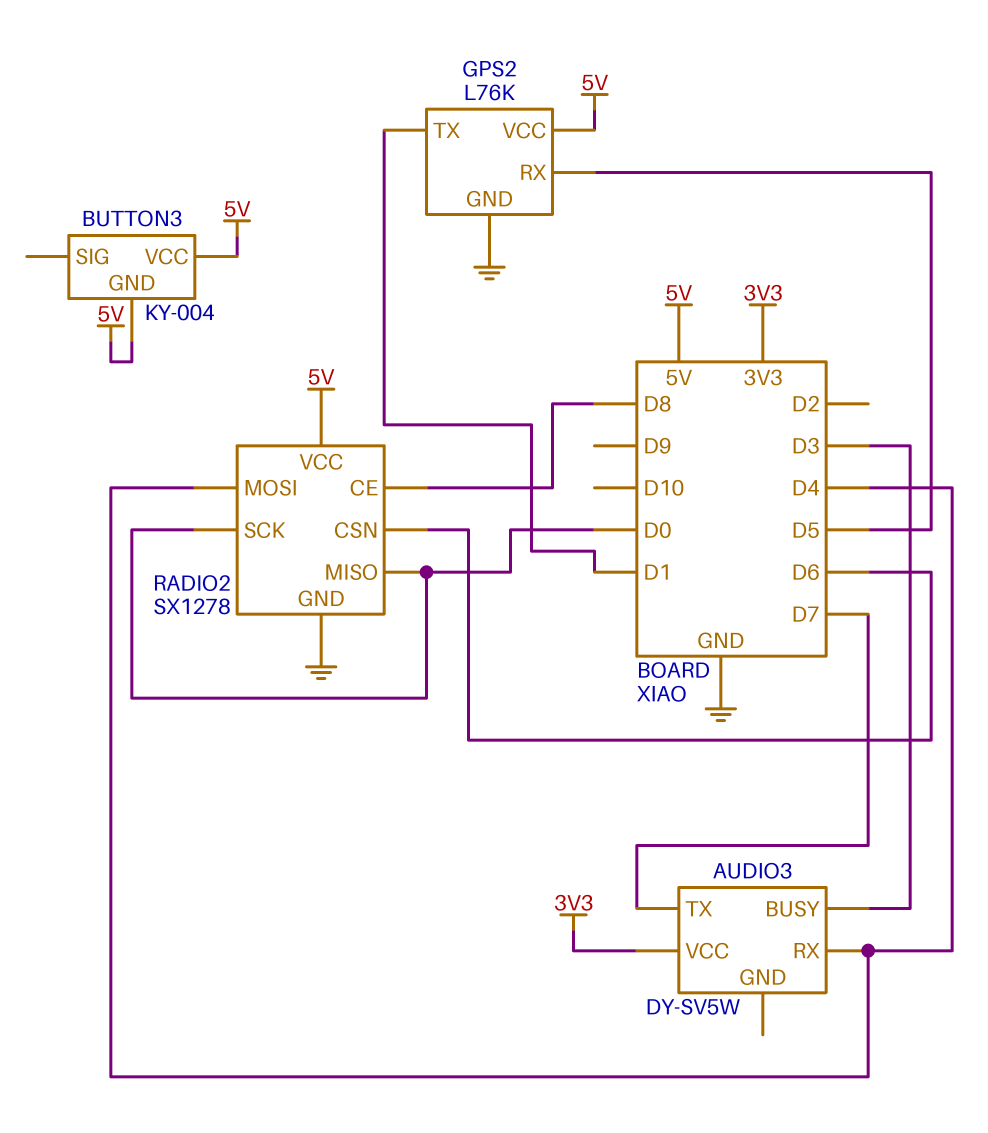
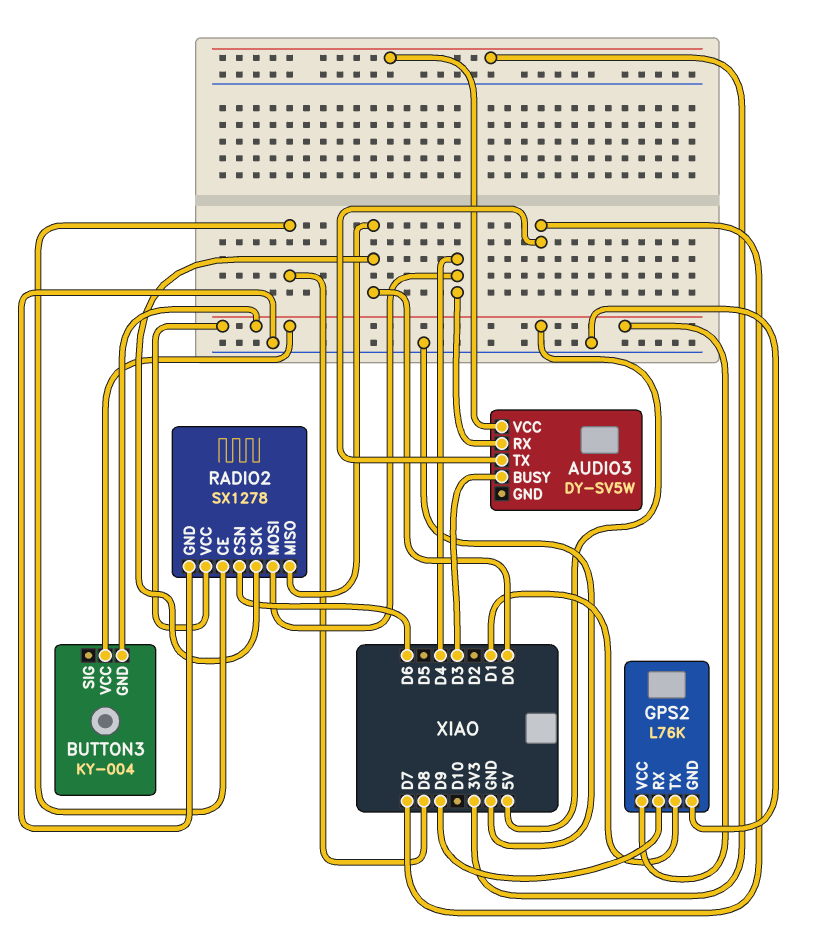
GPS2 pin RX: D5 -> D9

